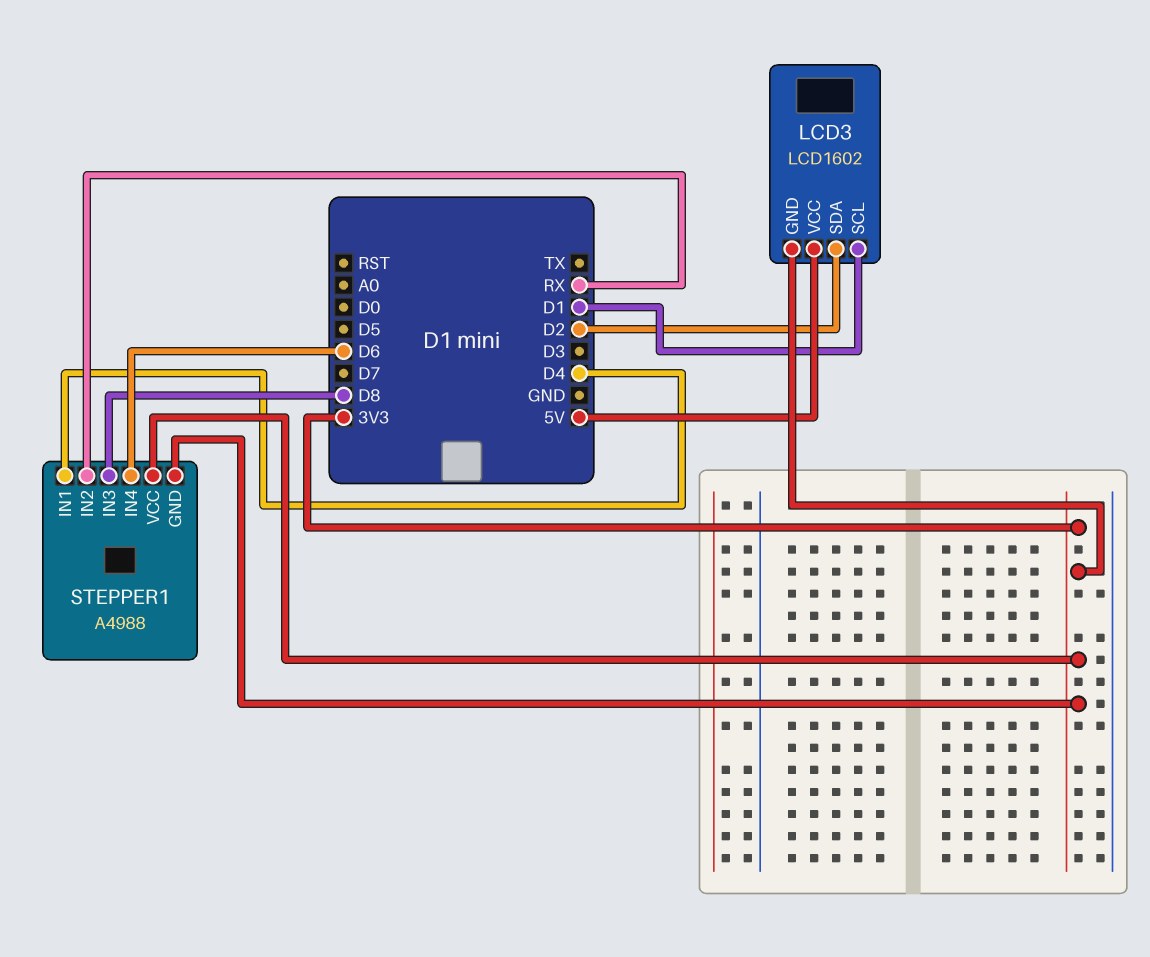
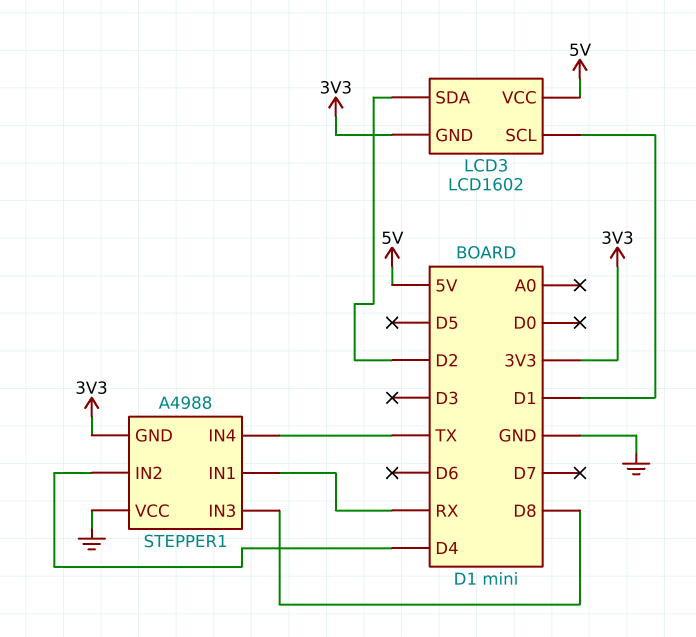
STEPPER1 pin IN1: D4 -> RX
STEPPER1 pin IN2: RX -> D4
STEPPER1 pin IN4: D6 -> TX
STEPPER1 pin VCC: 3V3 -> GND

